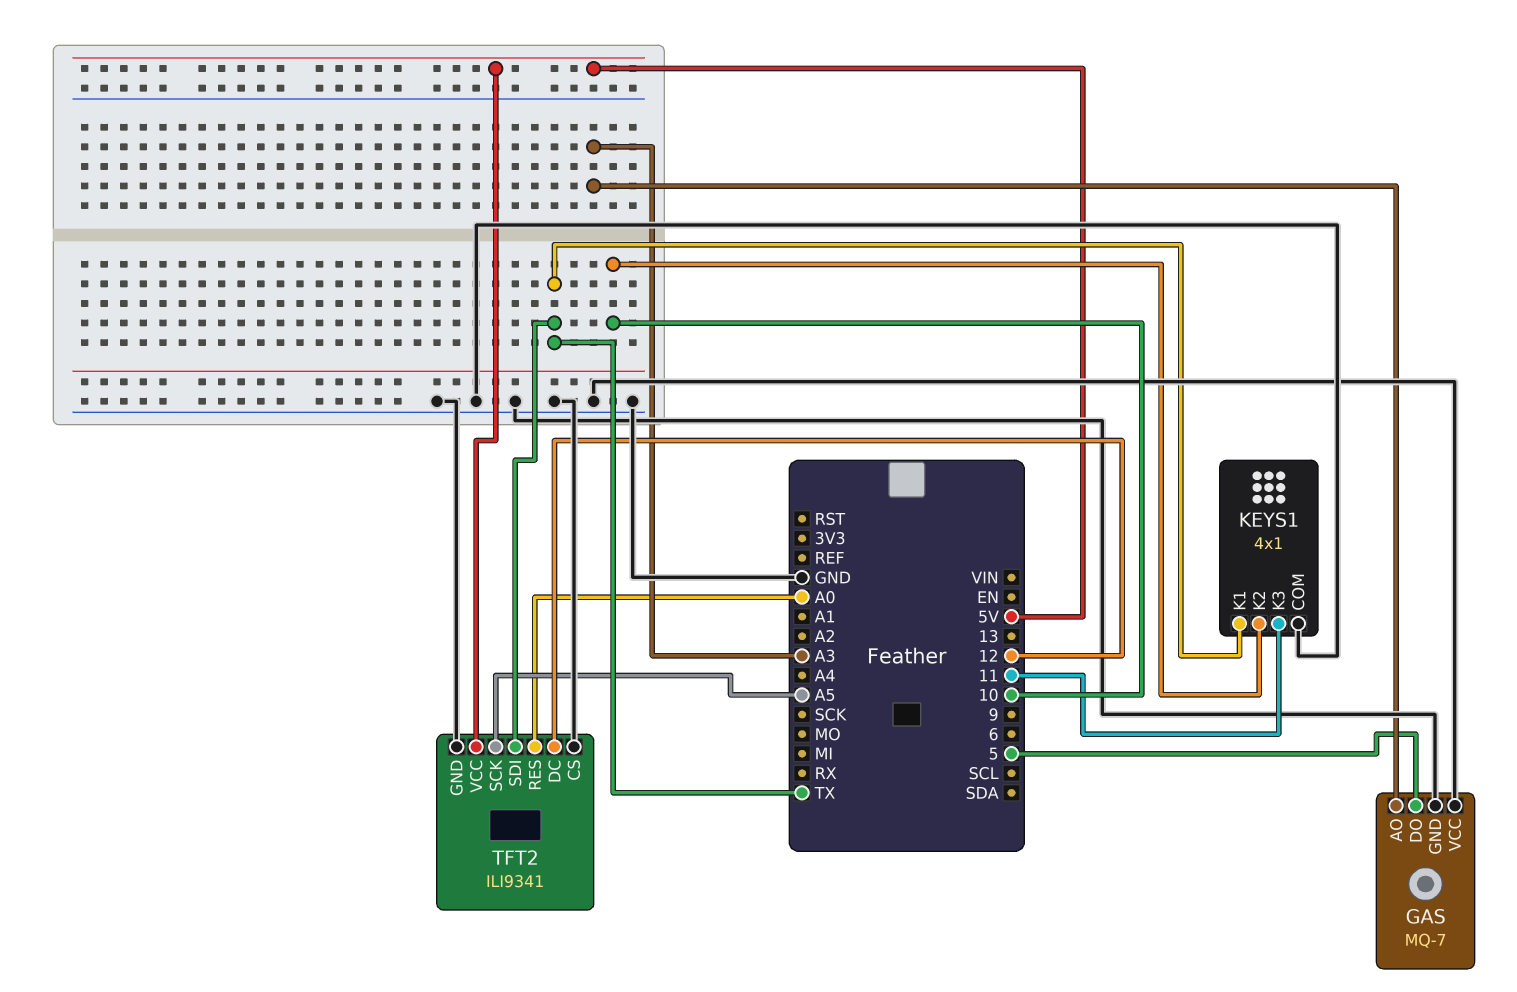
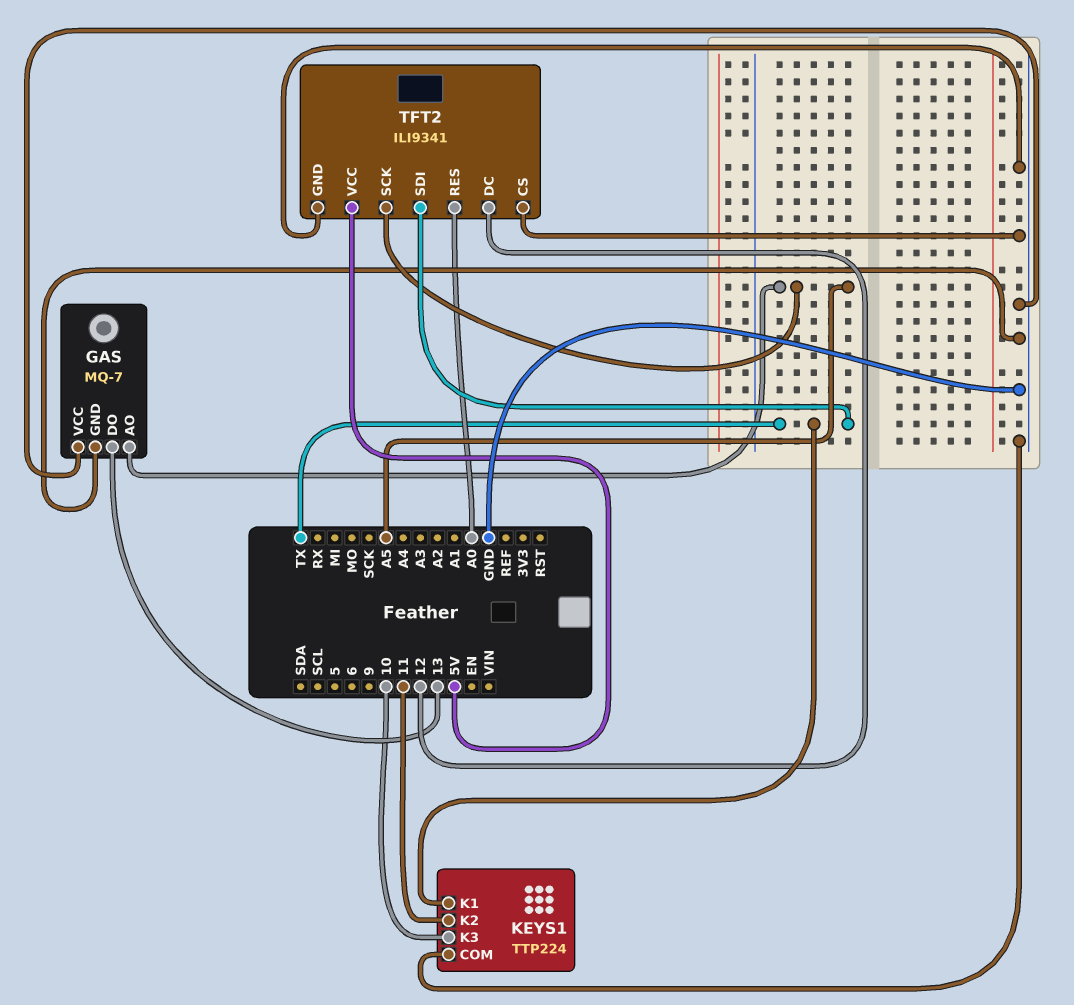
GAS pin AO: A3 -> A5
GAS pin DO: 5 -> 13
KEYS1: 4x1 -> TTP224
KEYS1 pin K2: 10 -> 11
KEYS1 pin K3: 11 -> 10

